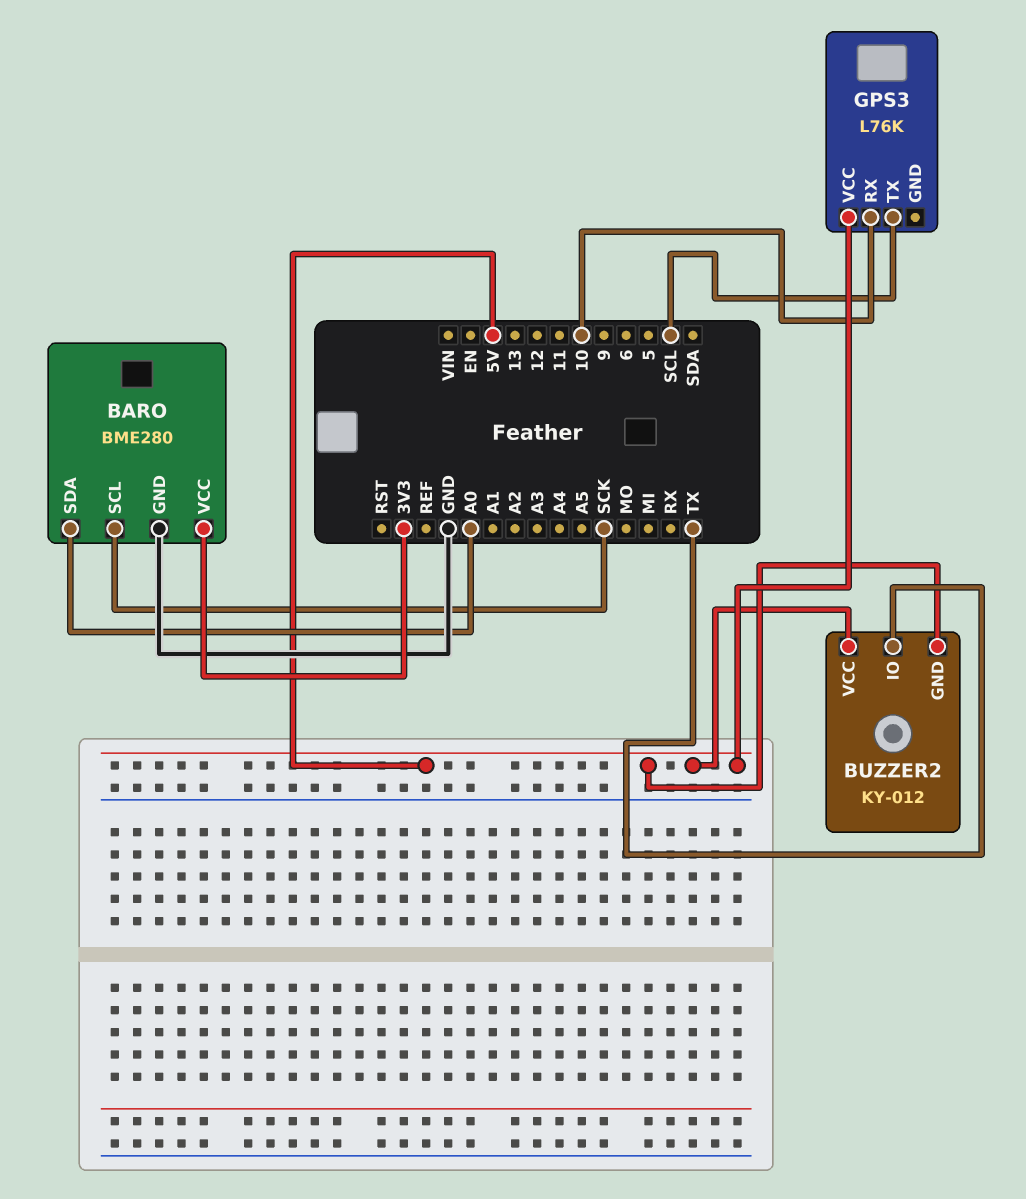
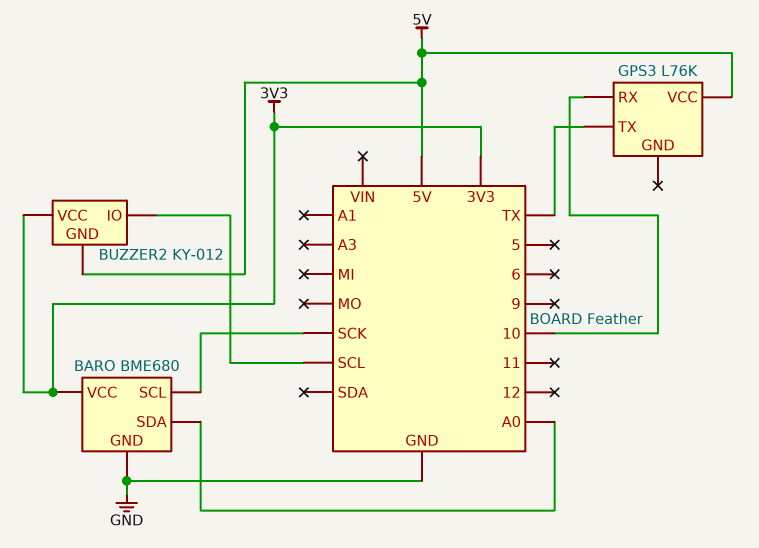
BARO: BME280 -> BME680
BUZZER2 pin IO: TX -> SCL
BUZZER2 pin VCC: 5V -> 3V3
GPS3 pin TX: SCL -> TX

